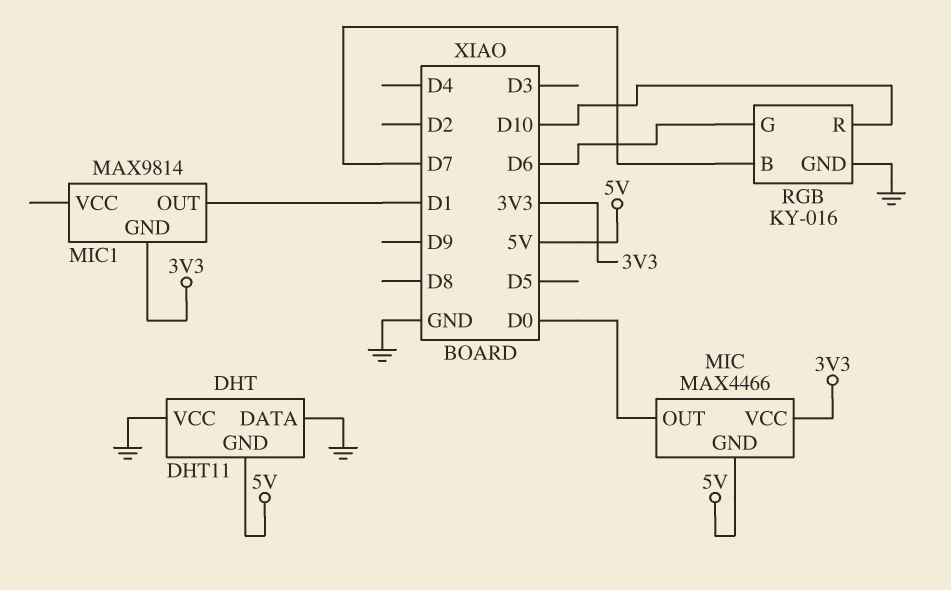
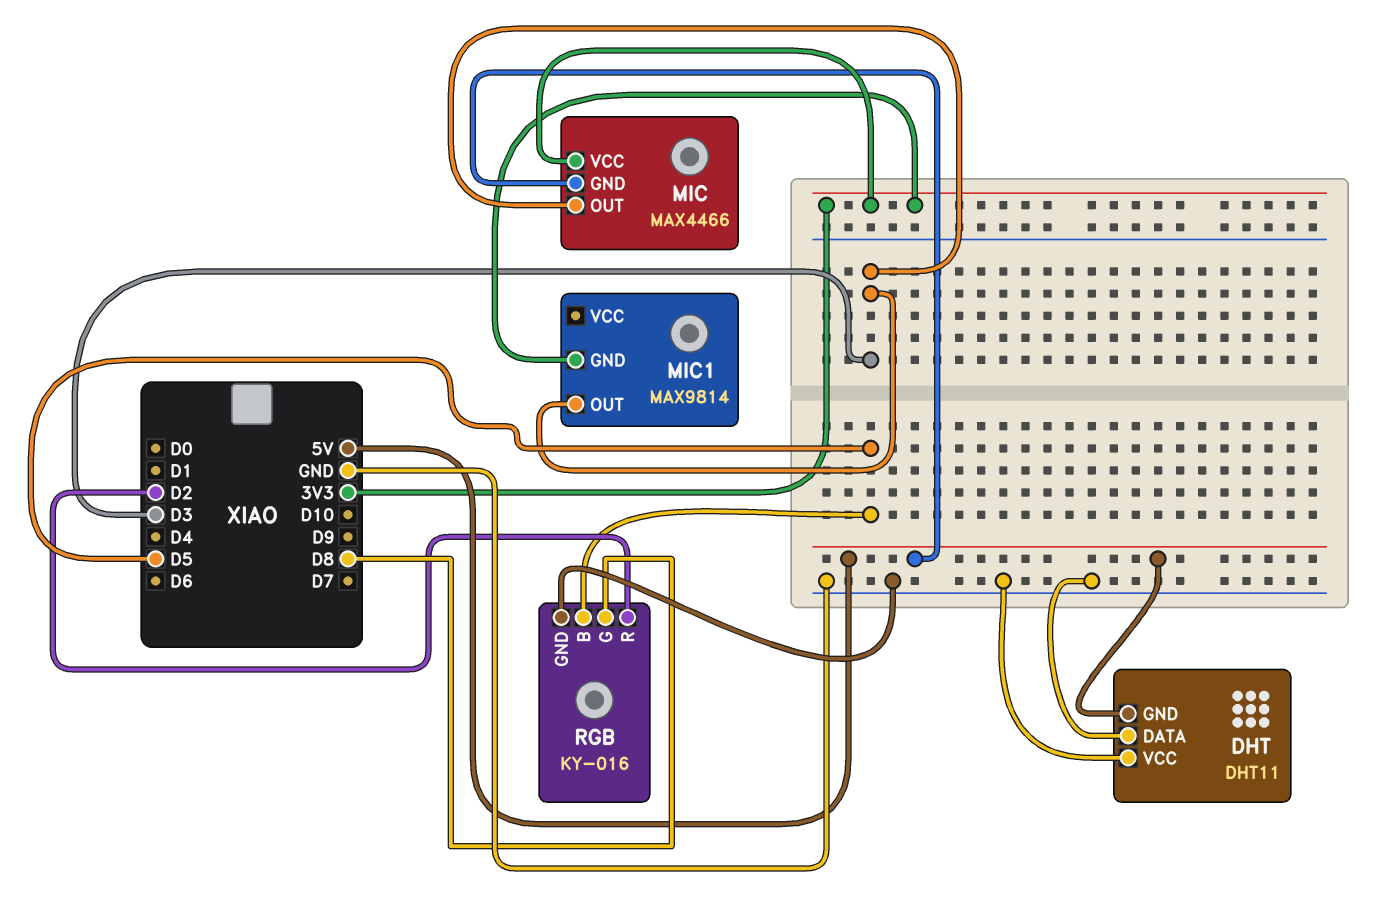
MIC pin OUT: D0 -> D3
MIC1 pin OUT: D1 -> D3
RGB pin B: D7 -> D5
RGB pin G: D6 -> D8
RGB pin R: D10 -> D2

